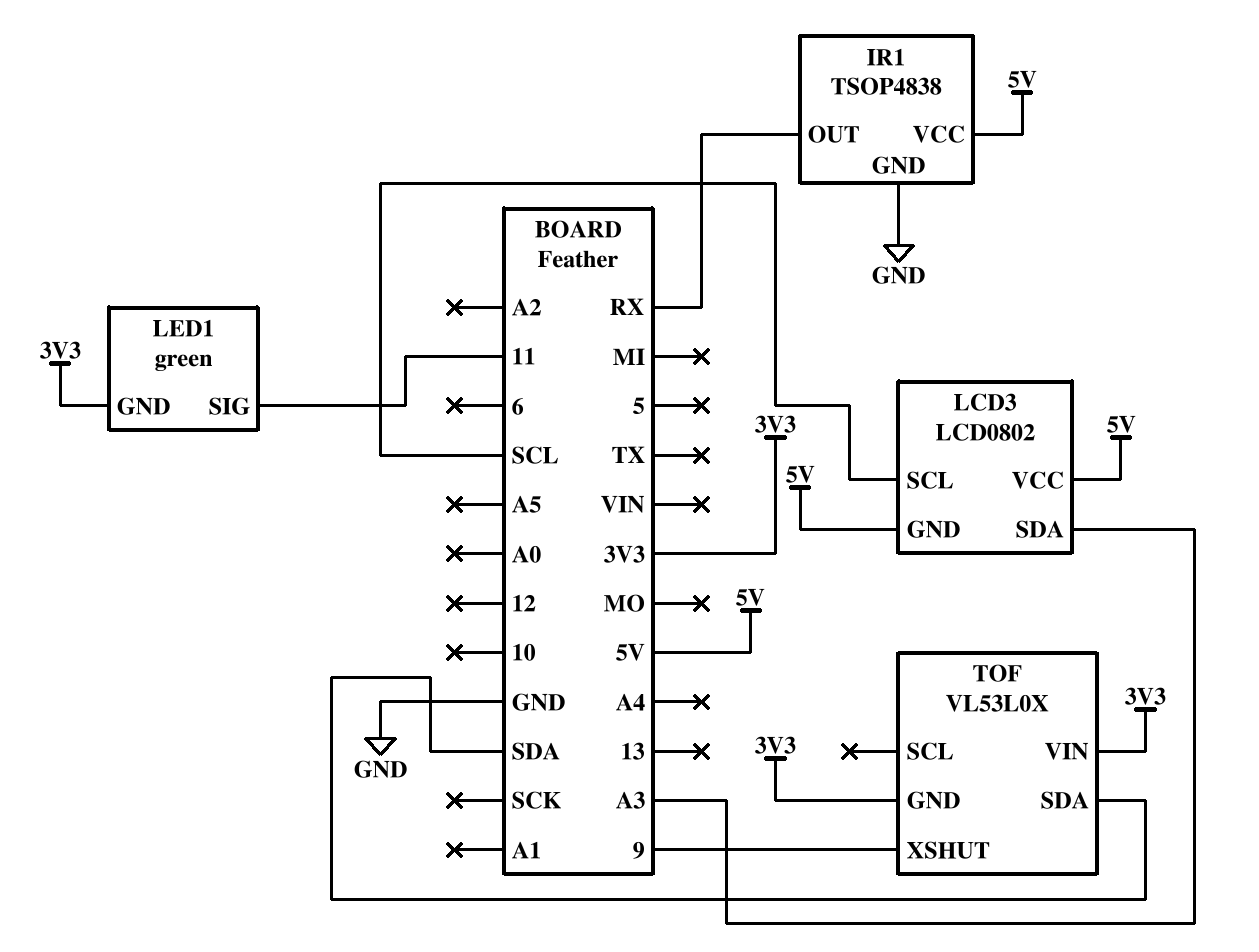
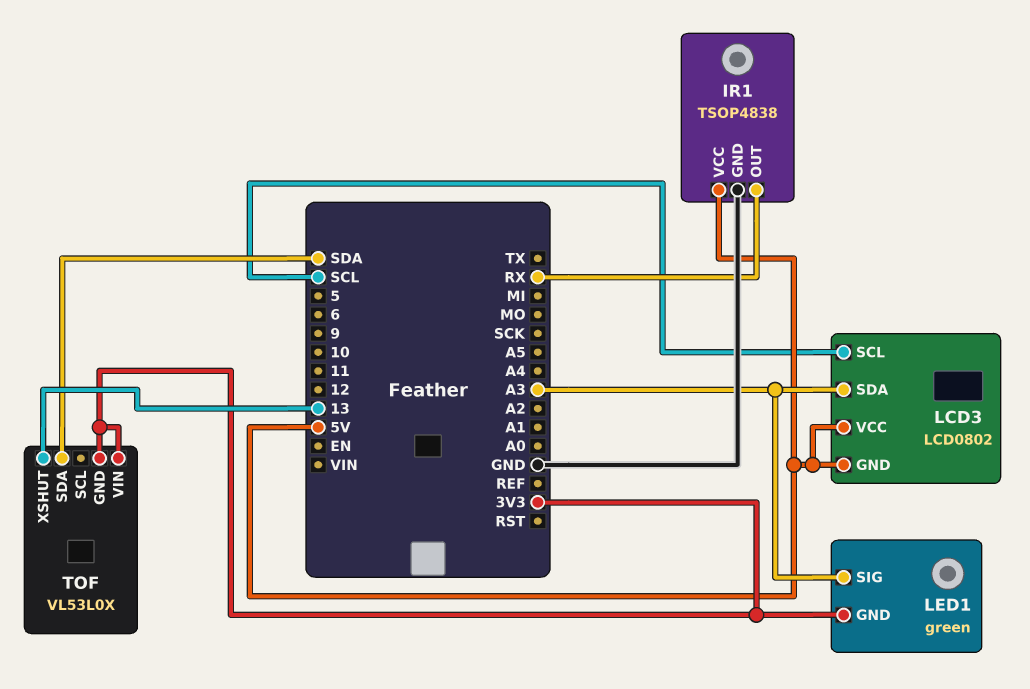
LED1 pin SIG: 11 -> A3
TOF pin XSHUT: 9 -> 13

